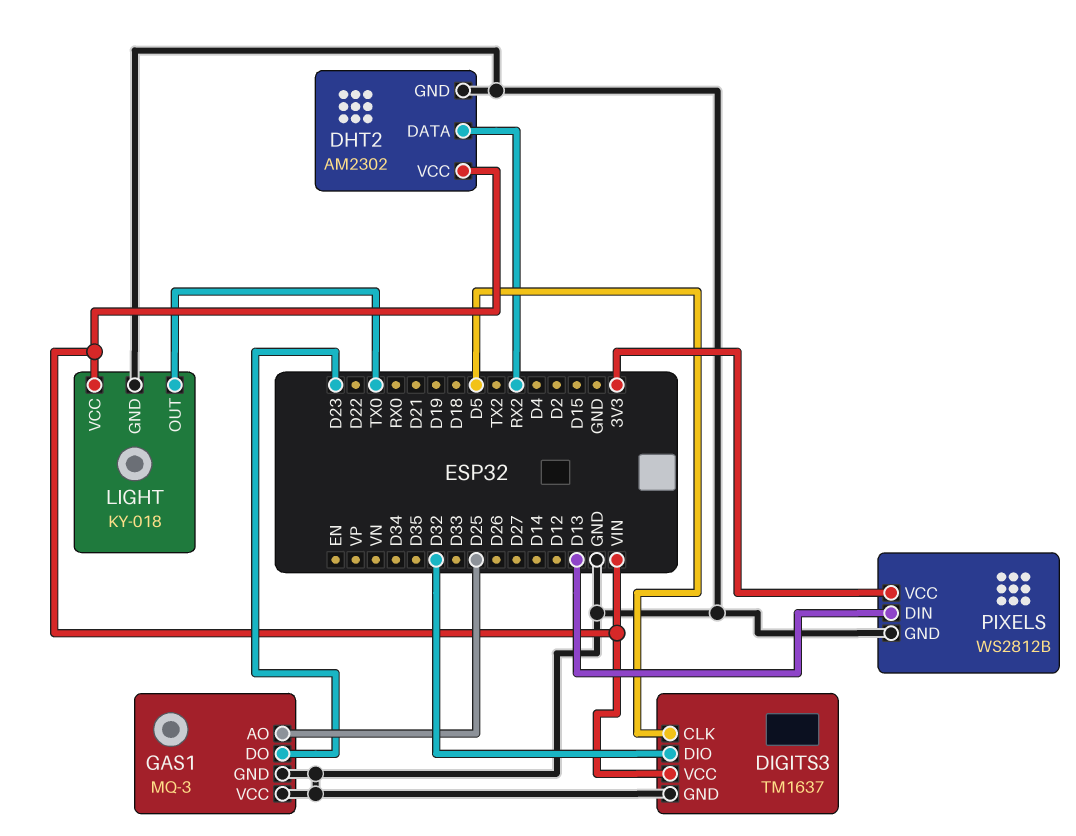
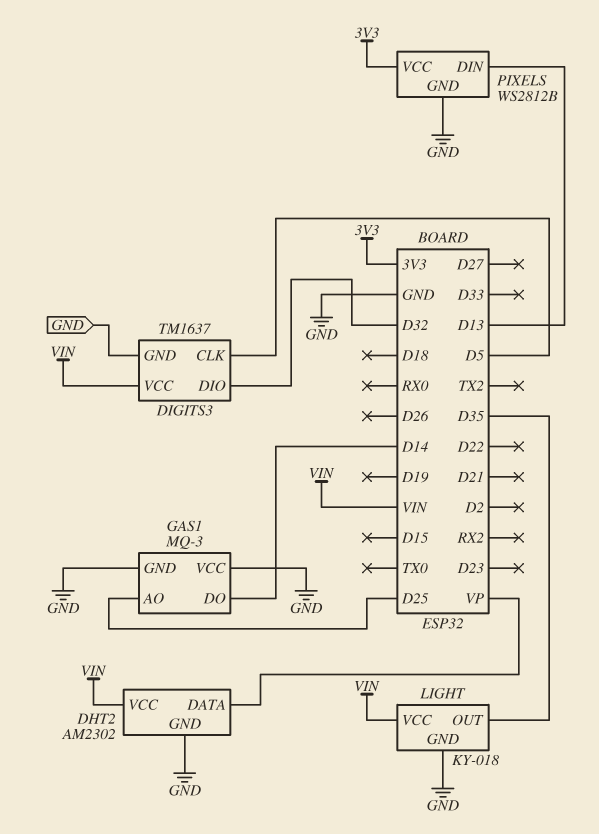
DHT2 pin DATA: RX2 -> VP
GAS1 pin DO: D23 -> D14
LIGHT pin OUT: TX0 -> D35

